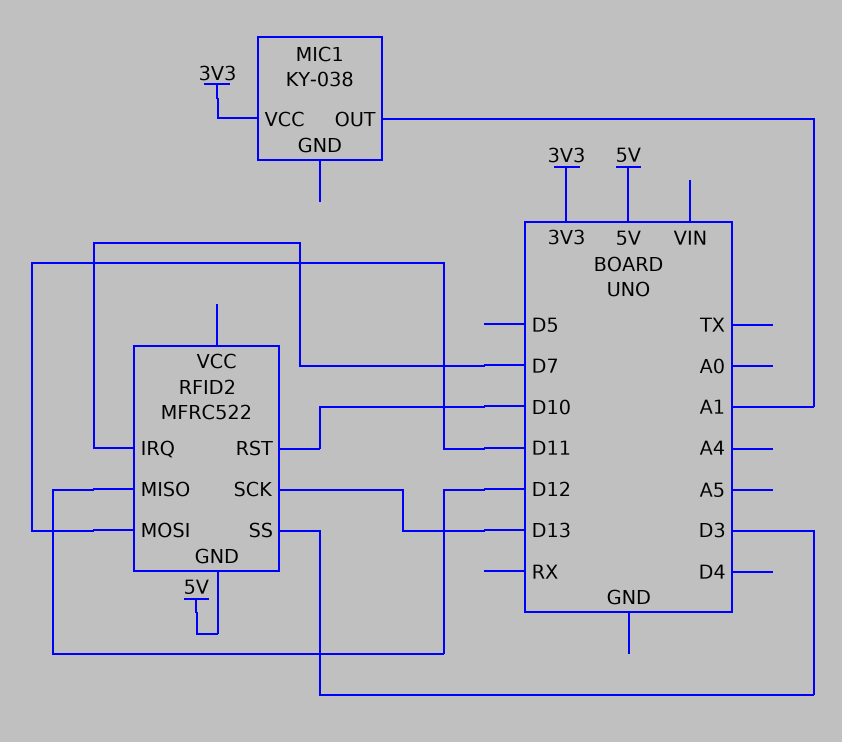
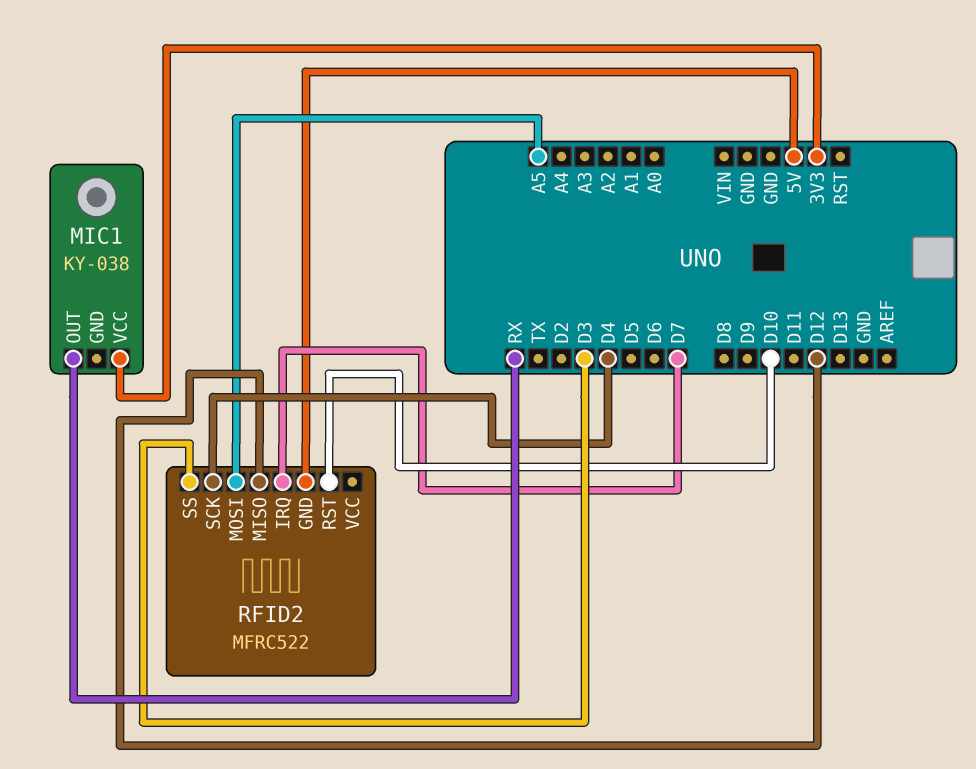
MIC1 pin OUT: A1 -> RX
RFID2 pin MOSI: D11 -> A5
RFID2 pin SCK: D13 -> D4

